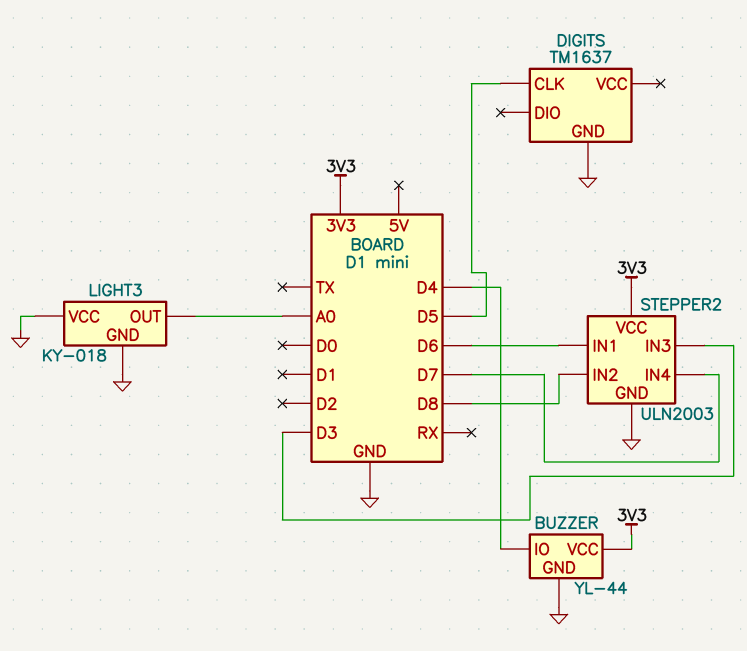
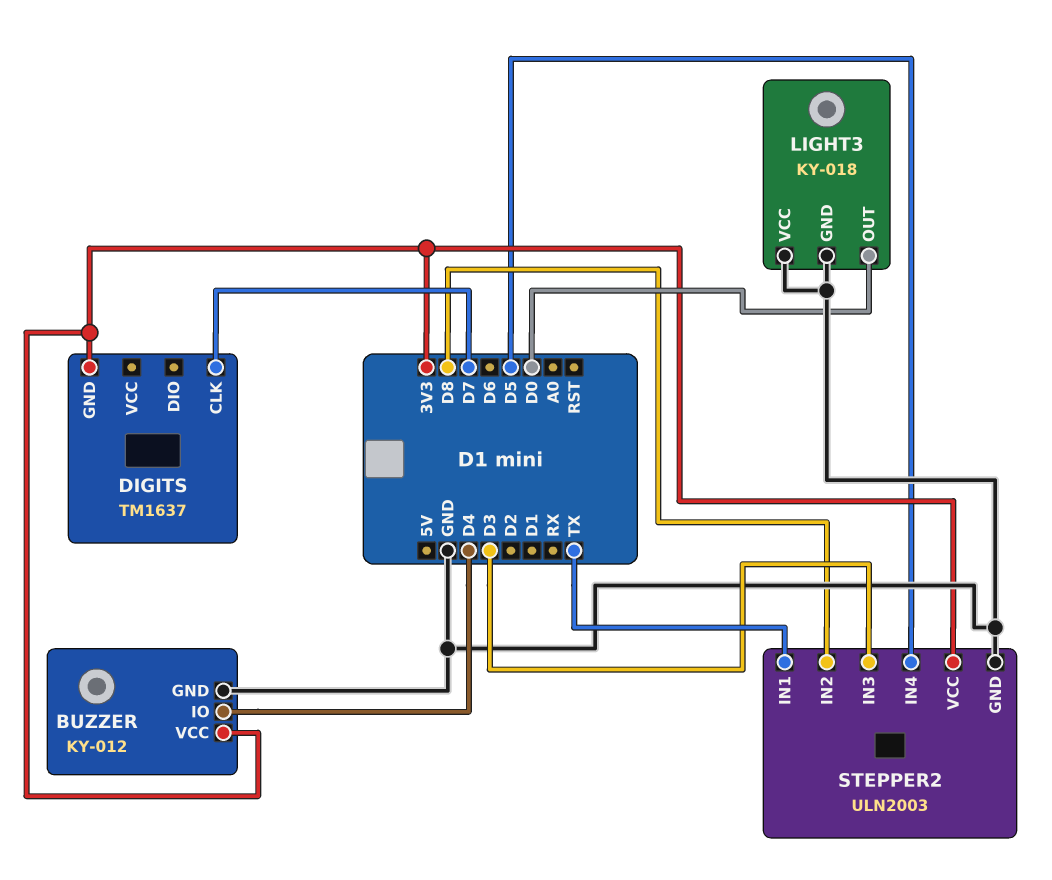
BUZZER: YL-44 -> KY-012
DIGITS pin CLK: D5 -> D7
DIGITS pin GND: GND -> 3V3
LIGHT3 pin OUT: A0 -> D0
STEPPER2 pin IN1: D6 -> TX
STEPPER2 pin IN4: D7 -> D5

